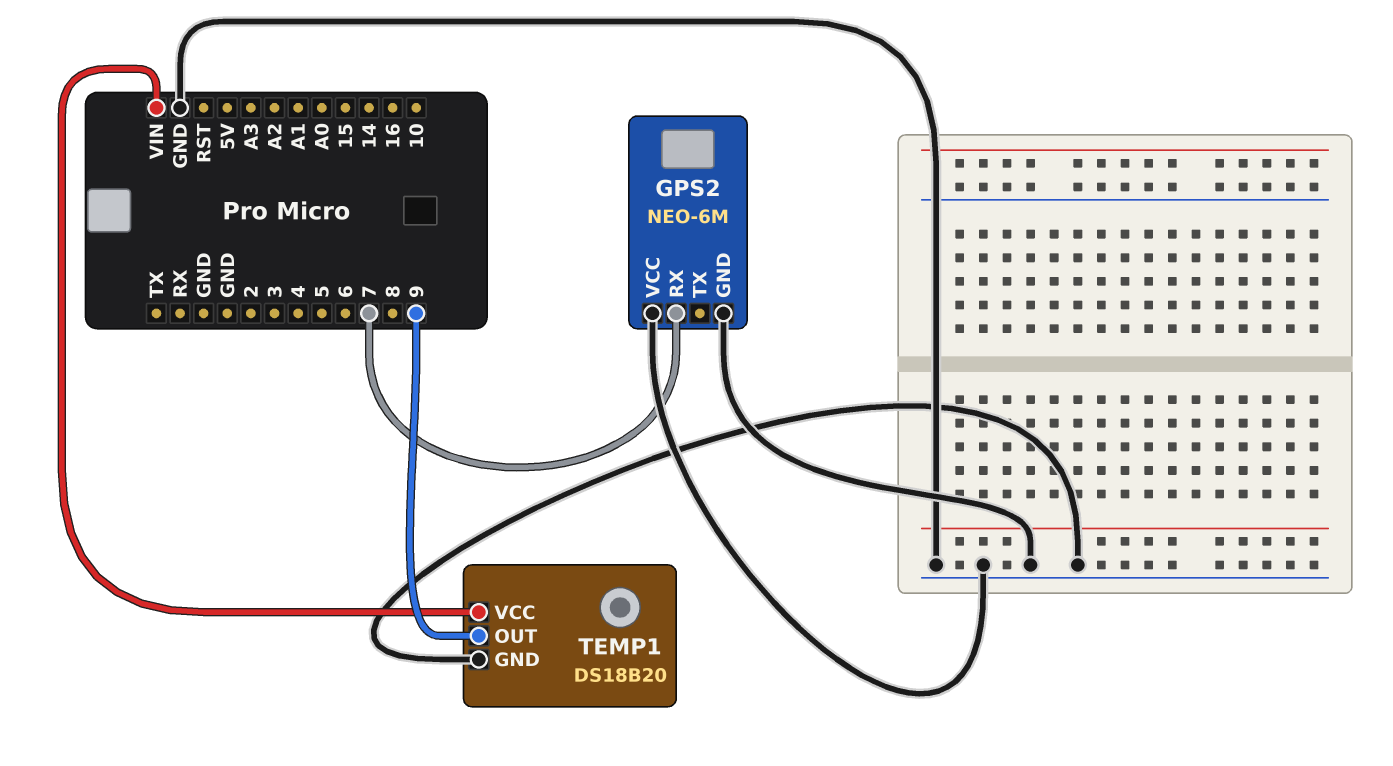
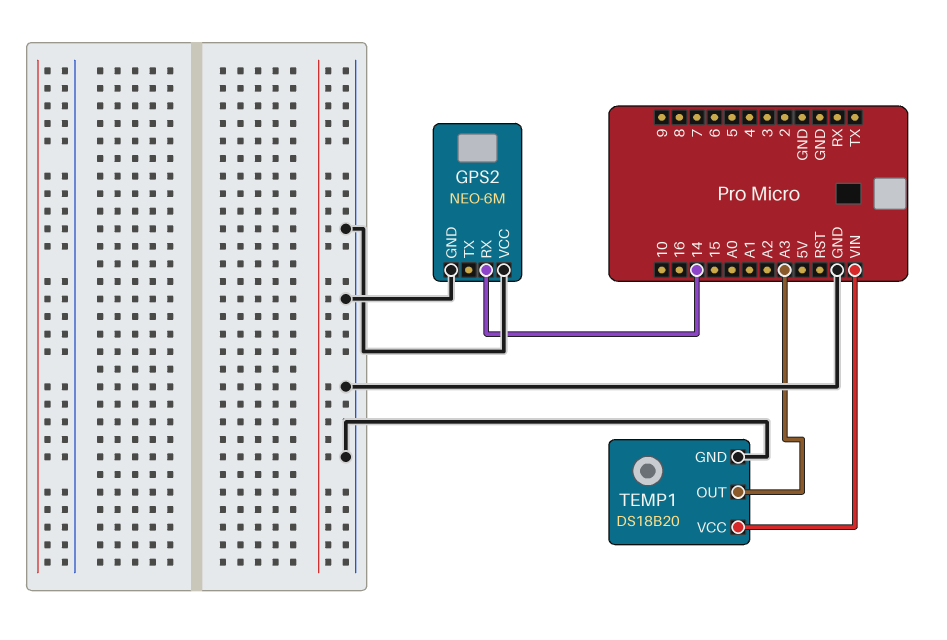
GPS2 pin RX: 7 -> 14
TEMP1 pin OUT: 9 -> A3

